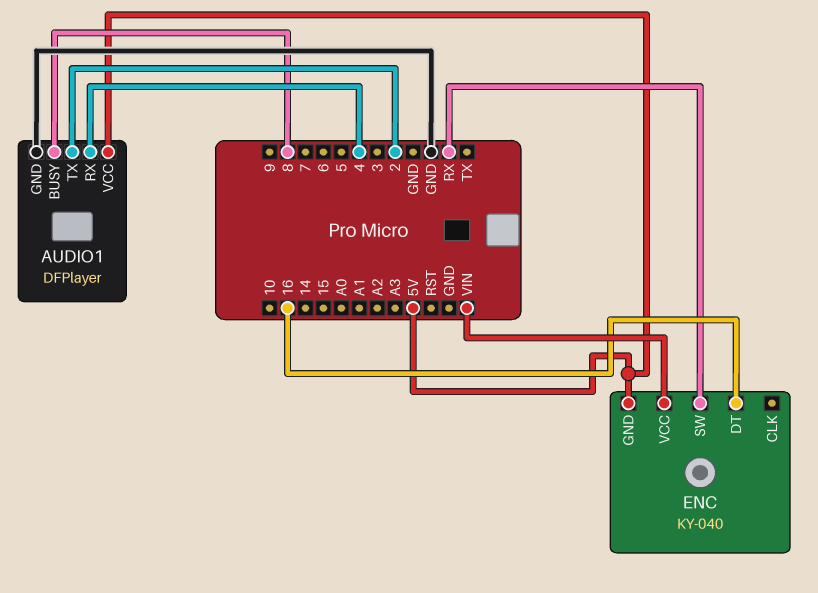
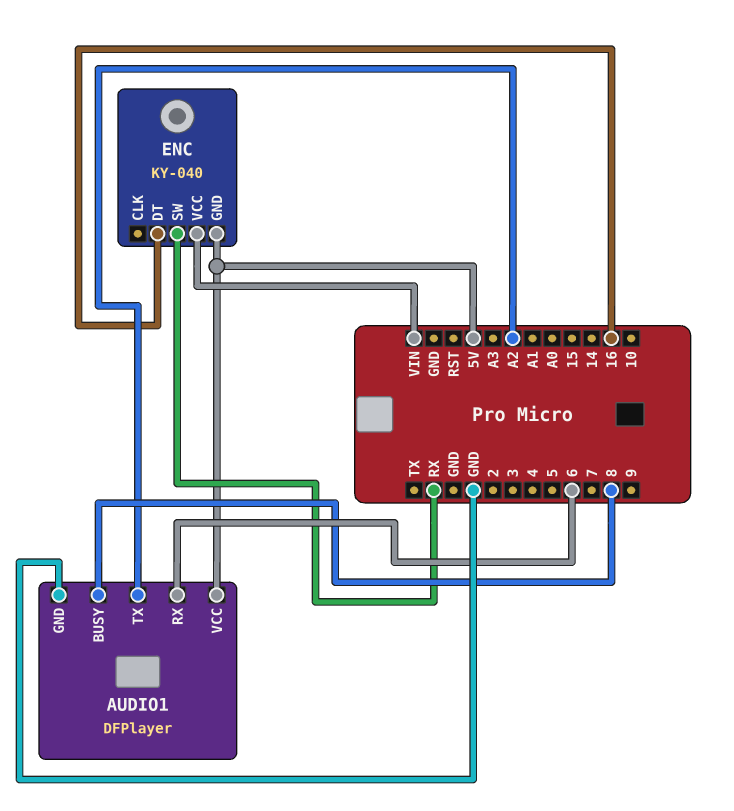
AUDIO1 pin RX: 4 -> 6
AUDIO1 pin TX: 2 -> A2

